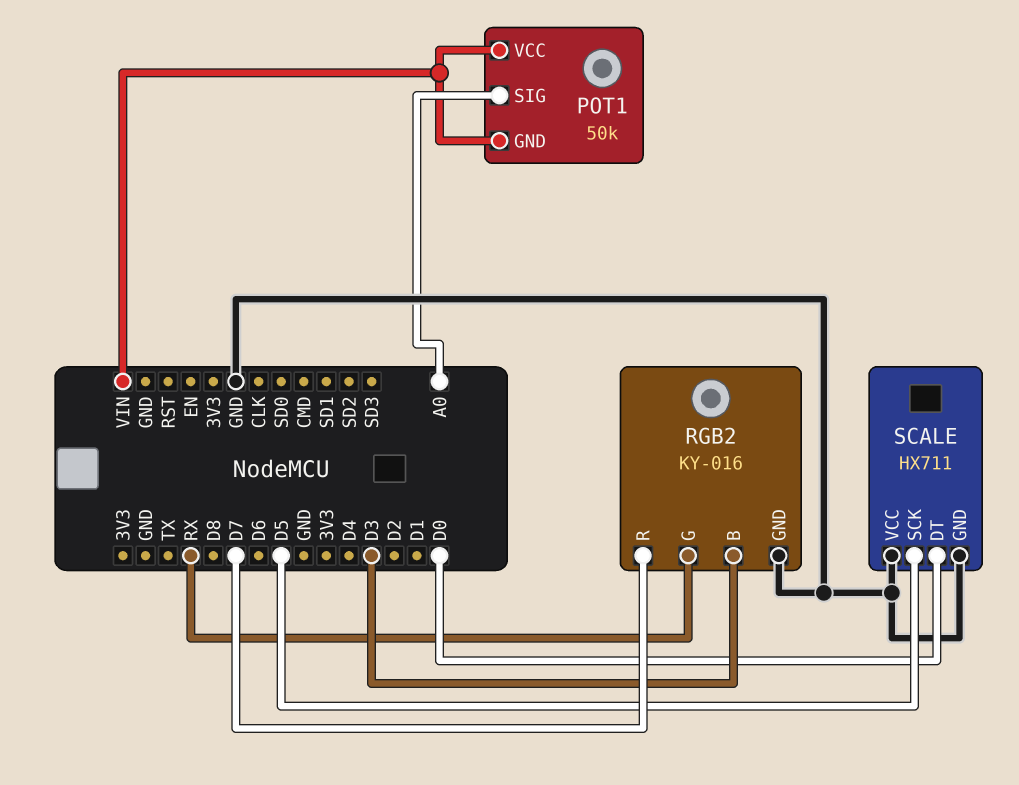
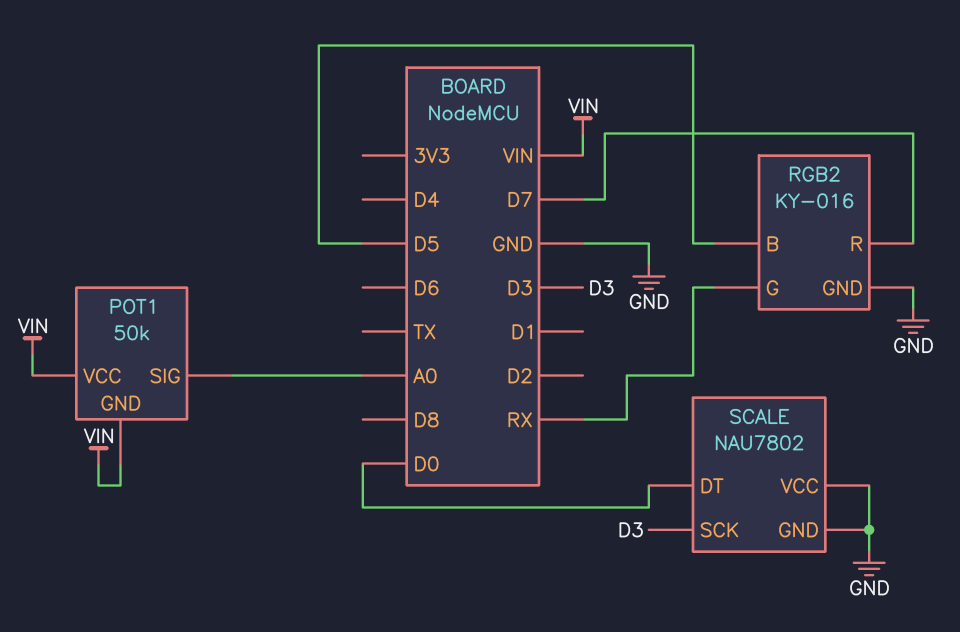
RGB2 pin B: D3 -> D5
SCALE: HX711 -> NAU7802
SCALE pin SCK: D5 -> D3

